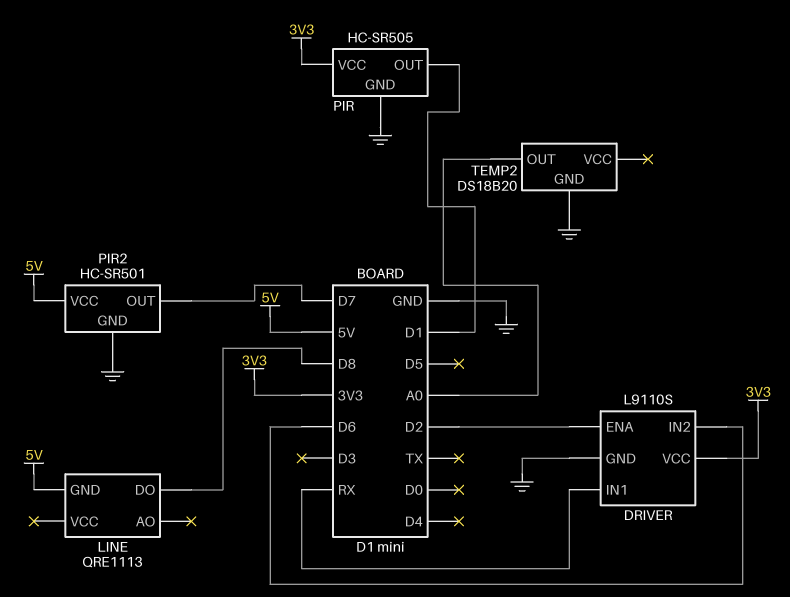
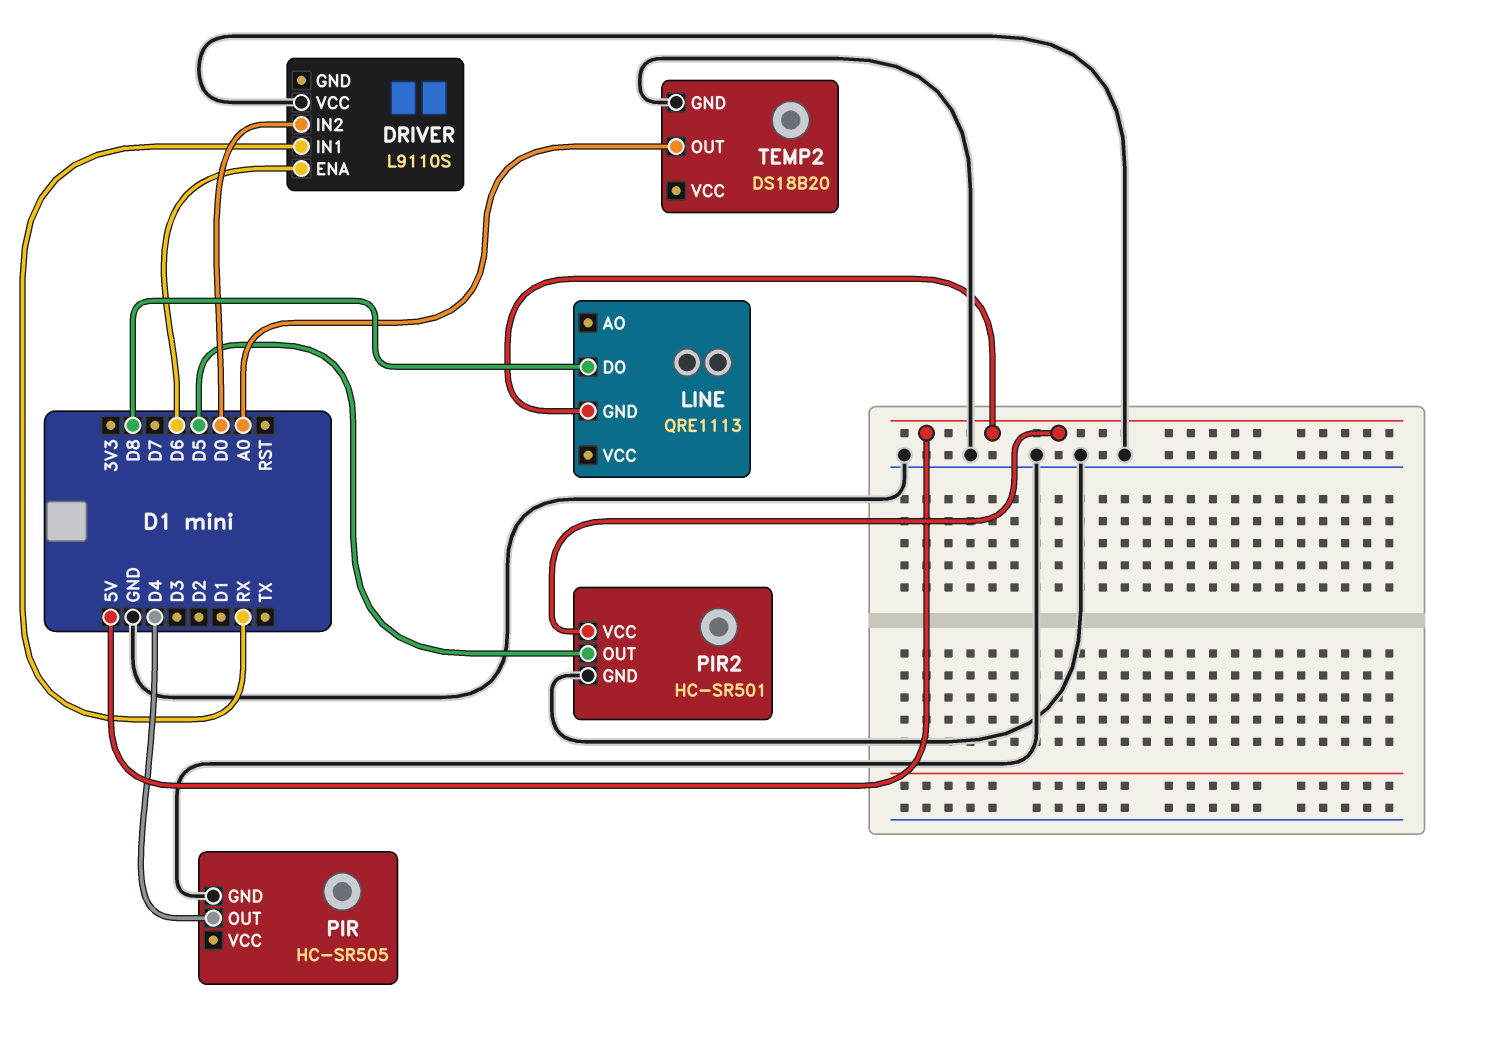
DRIVER pin ENA: D2 -> D6
DRIVER pin GND: GND -> none
DRIVER pin IN2: D6 -> D0
DRIVER pin VCC: 3V3 -> GND
PIR pin OUT: D1 -> D4
PIR pin VCC: 3V3 -> none
PIR2 pin OUT: D7 -> D5

